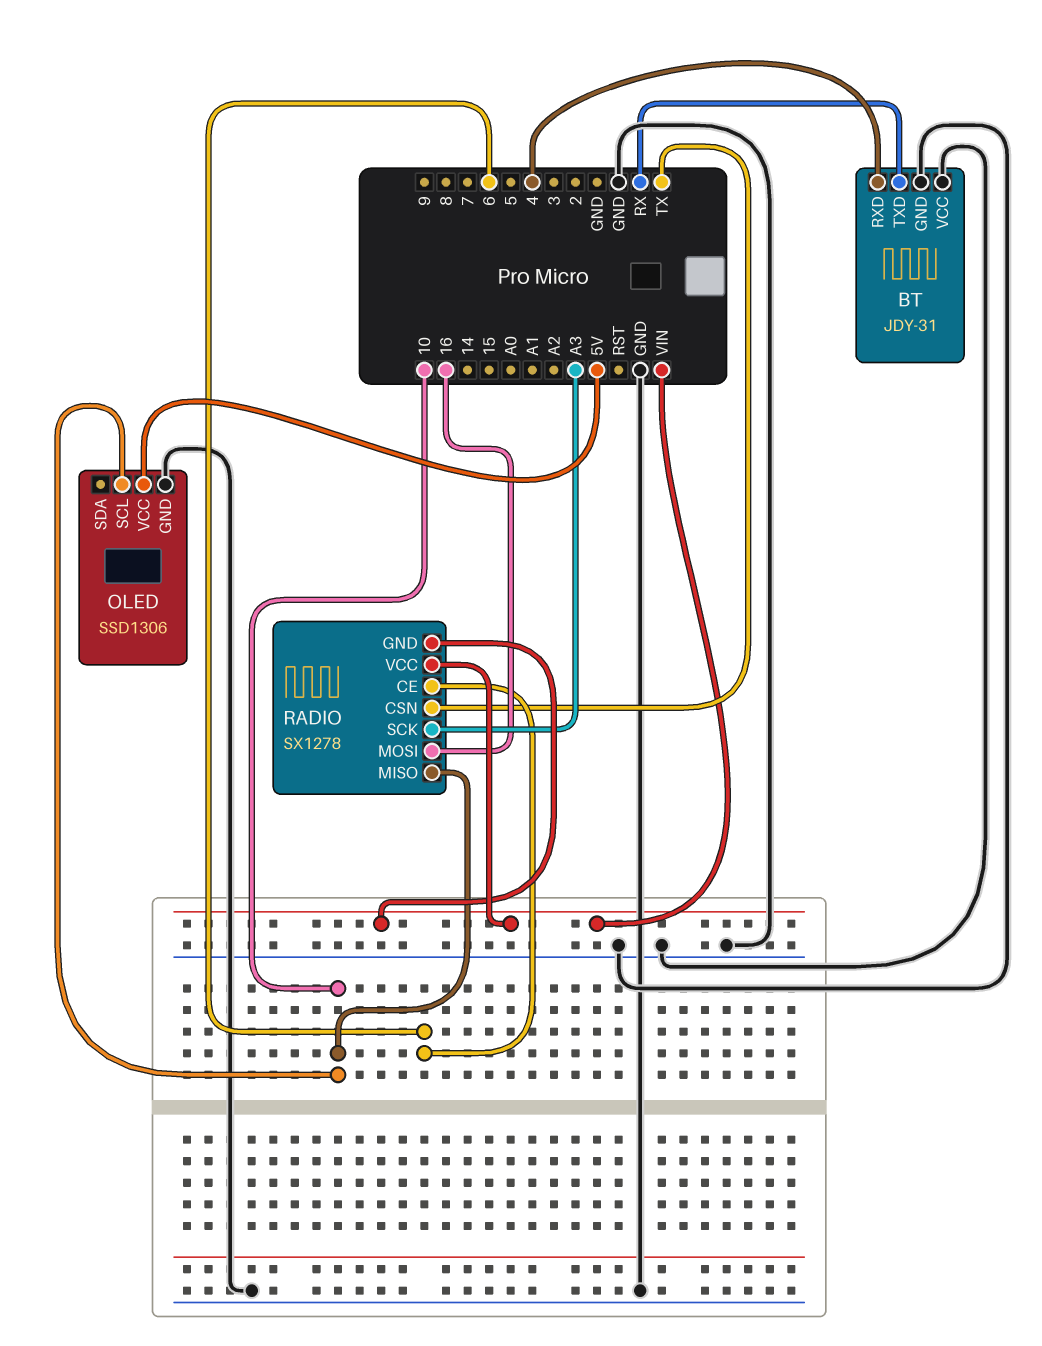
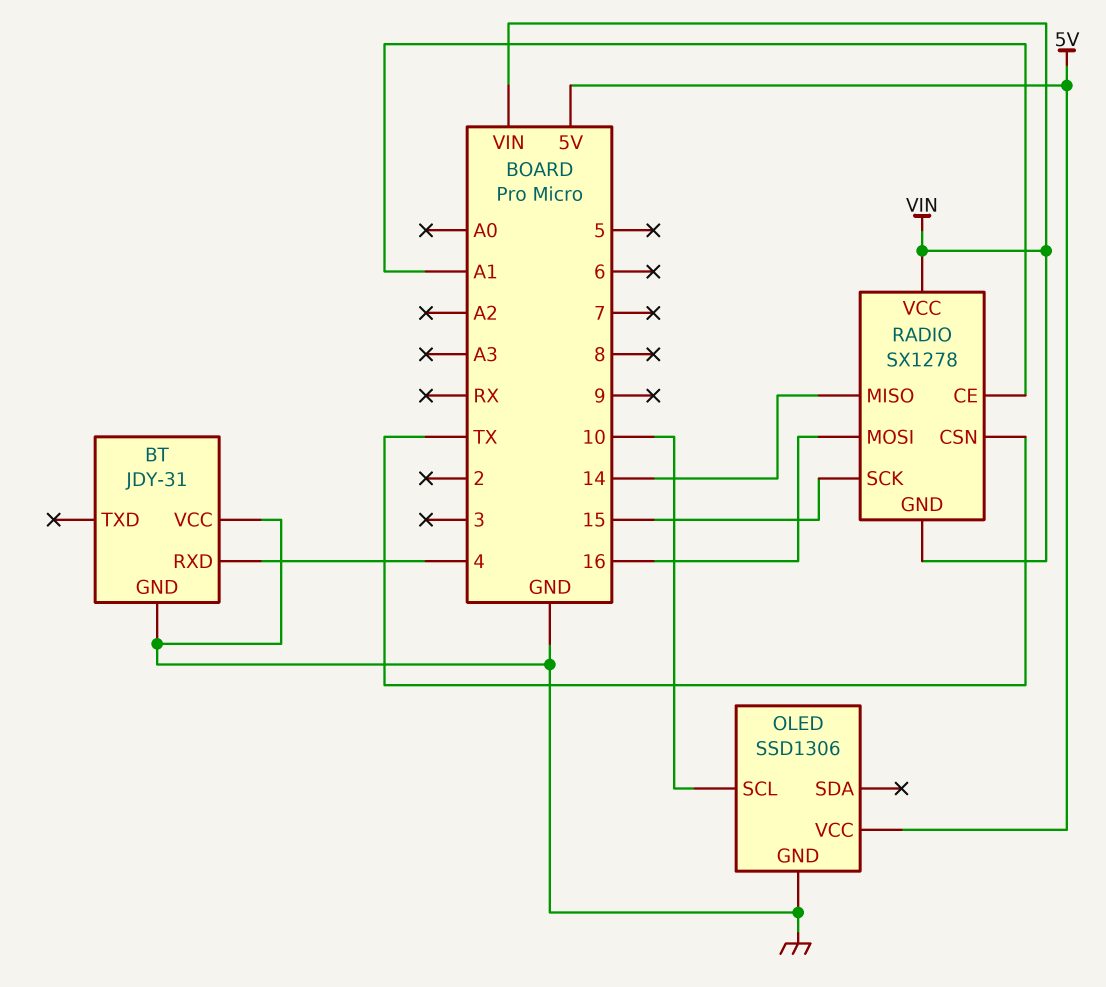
BT pin TXD: RX -> none
RADIO pin CE: 6 -> A1
RADIO pin MISO: 10 -> 14
RADIO pin SCK: A3 -> 15

